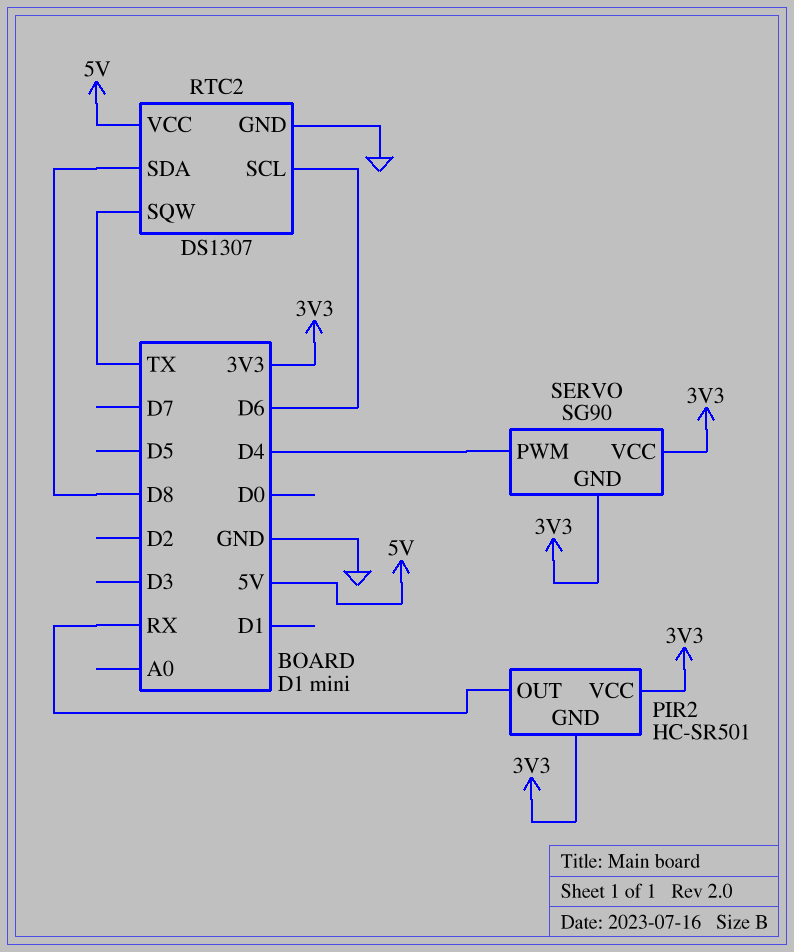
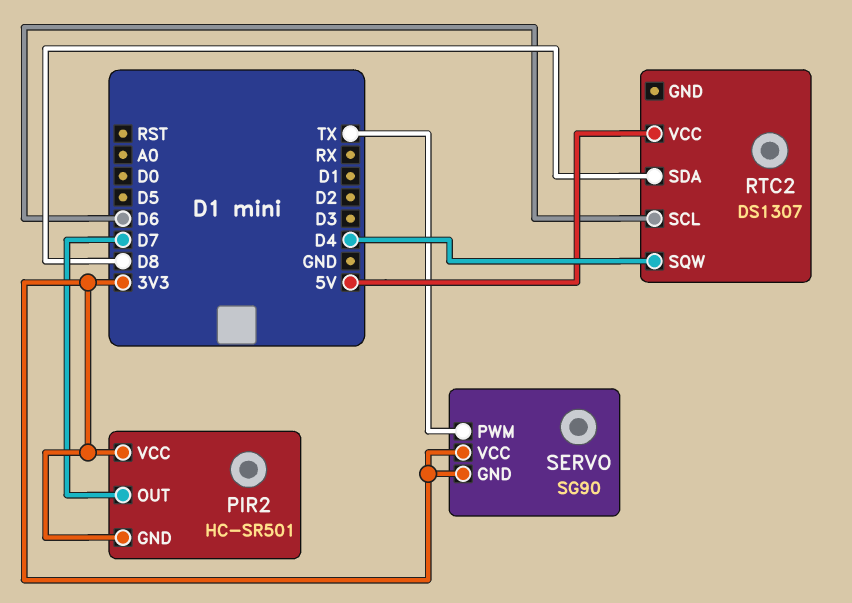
PIR2 pin OUT: RX -> D7
RTC2 pin GND: GND -> none
RTC2 pin SQW: TX -> D4
SERVO pin PWM: D4 -> TX

